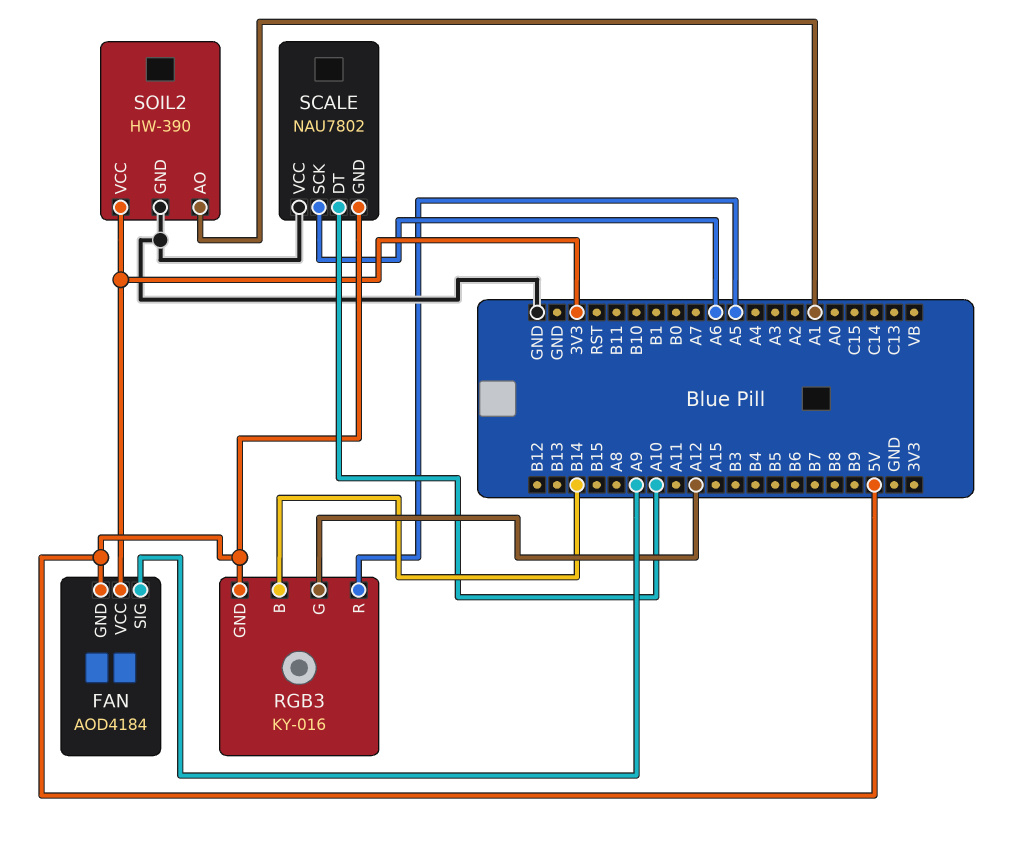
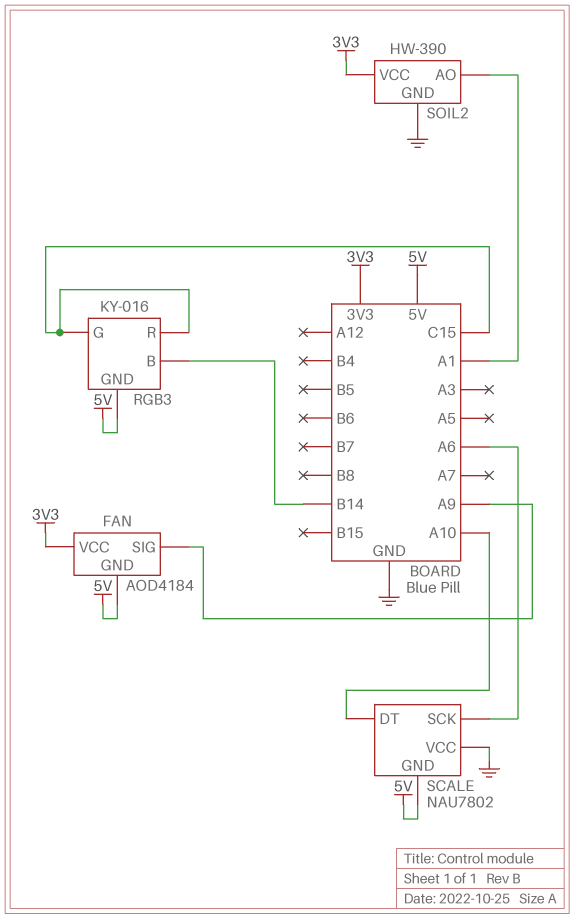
RGB3 pin G: A12 -> C15
RGB3 pin R: A5 -> C15

